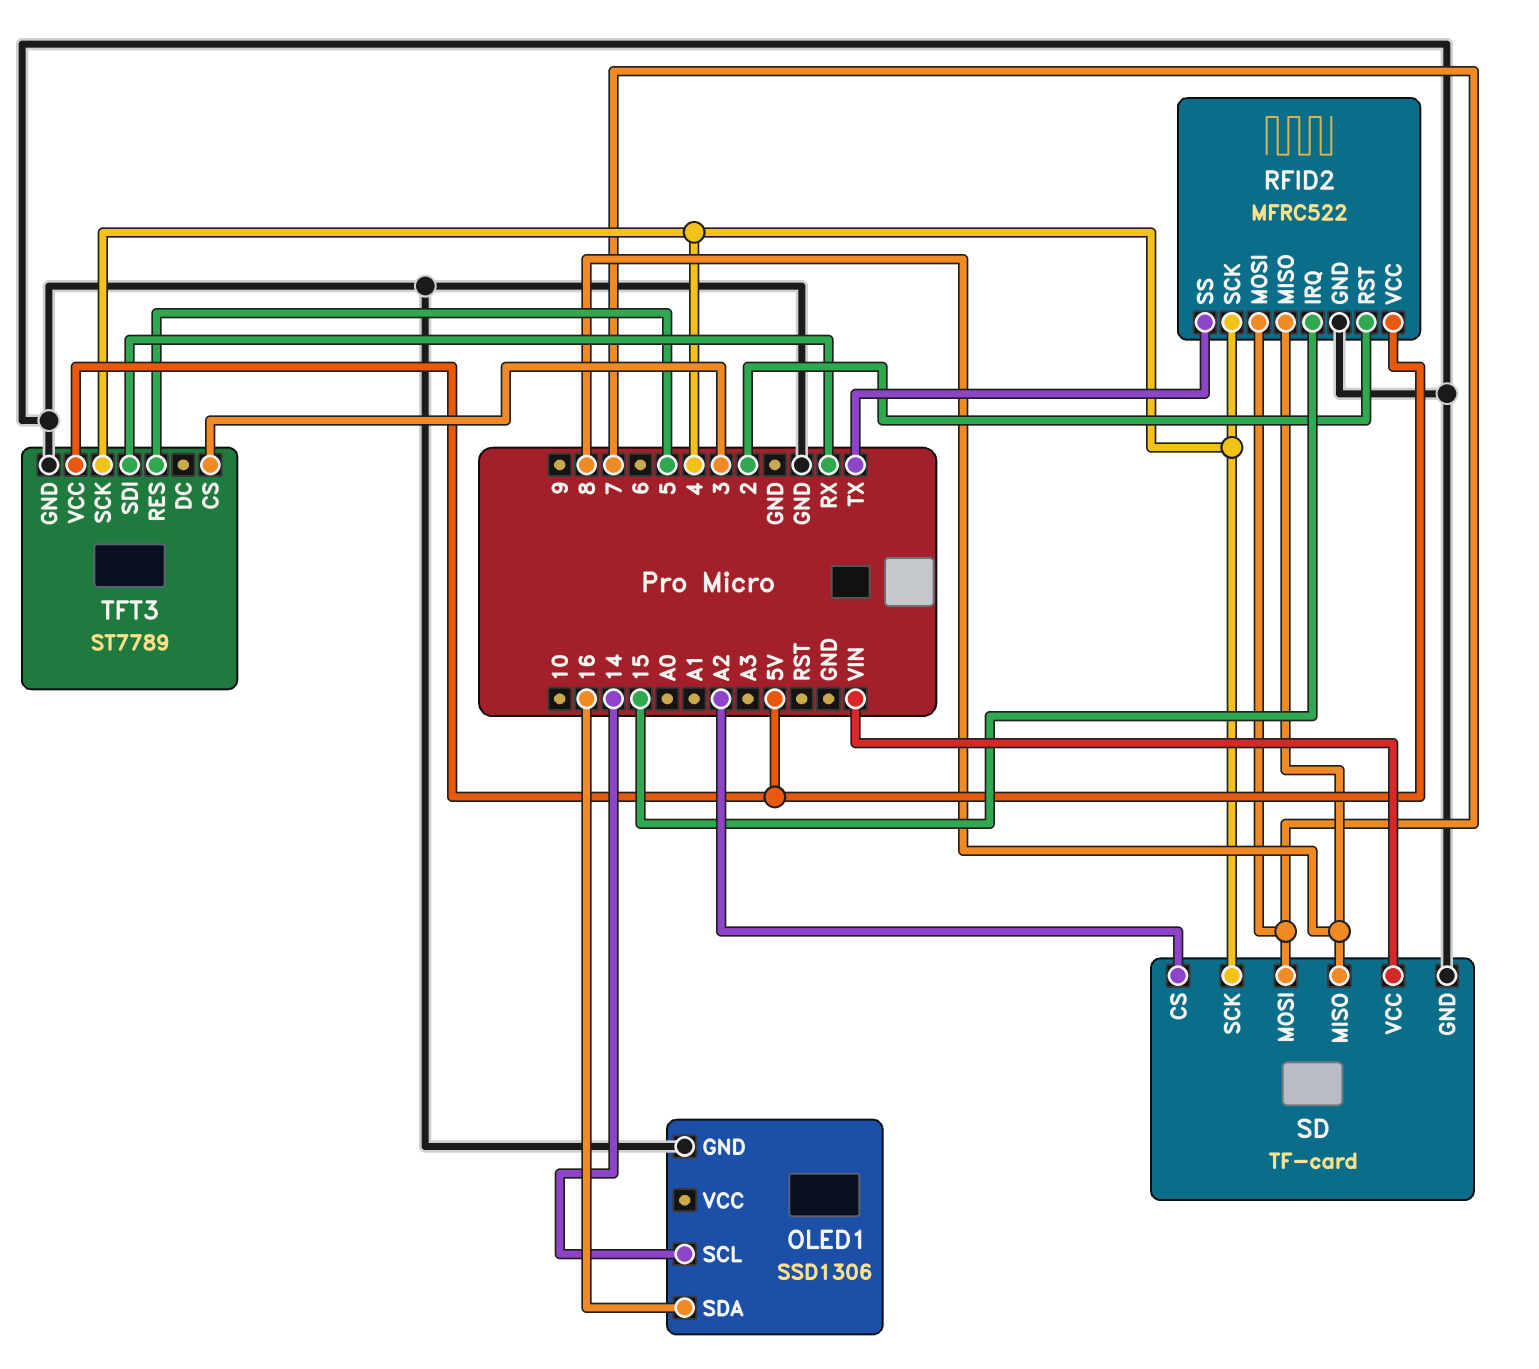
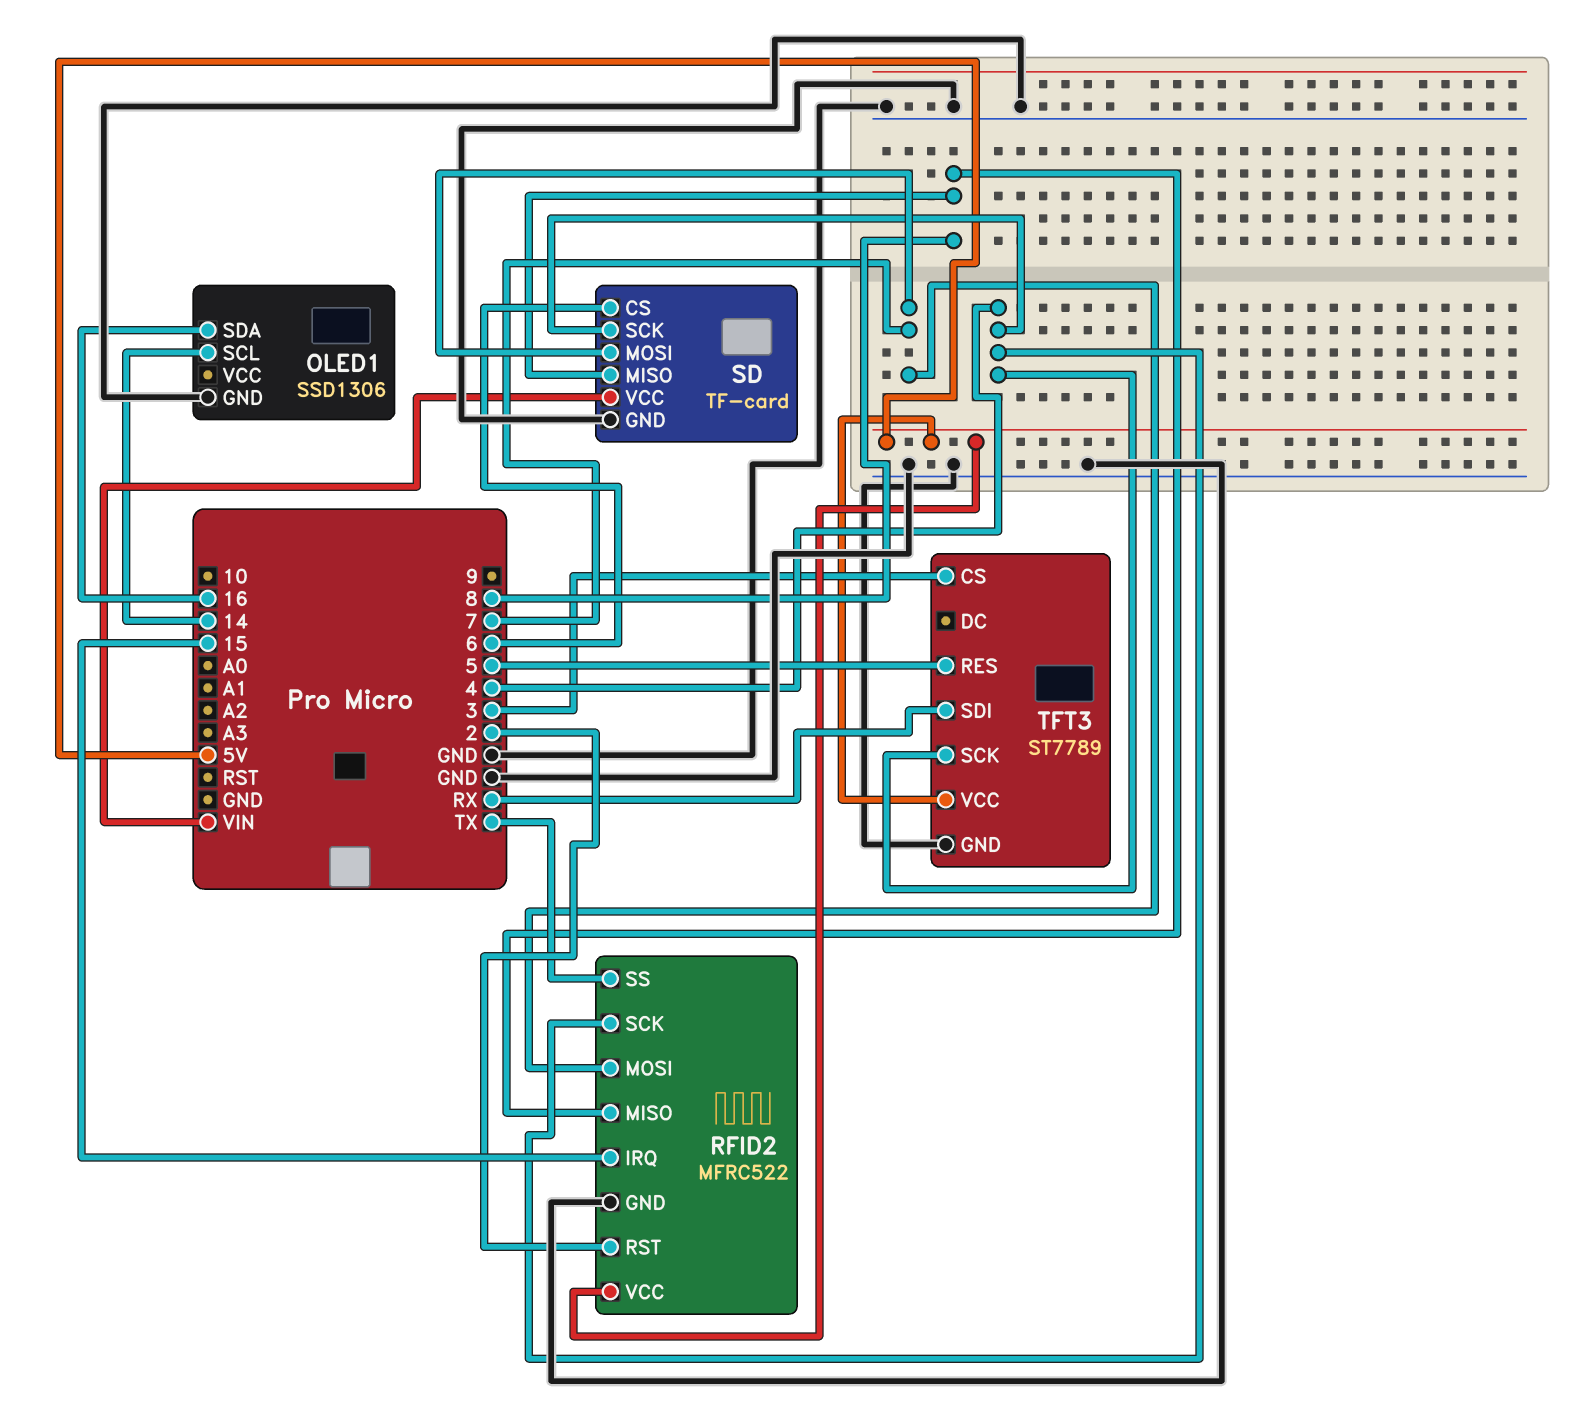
SD pin CS: A2 -> 6

